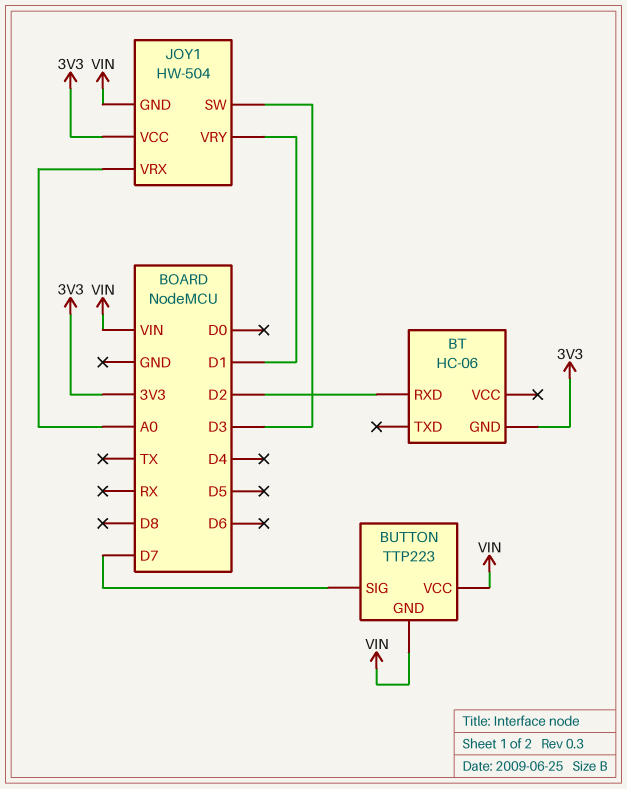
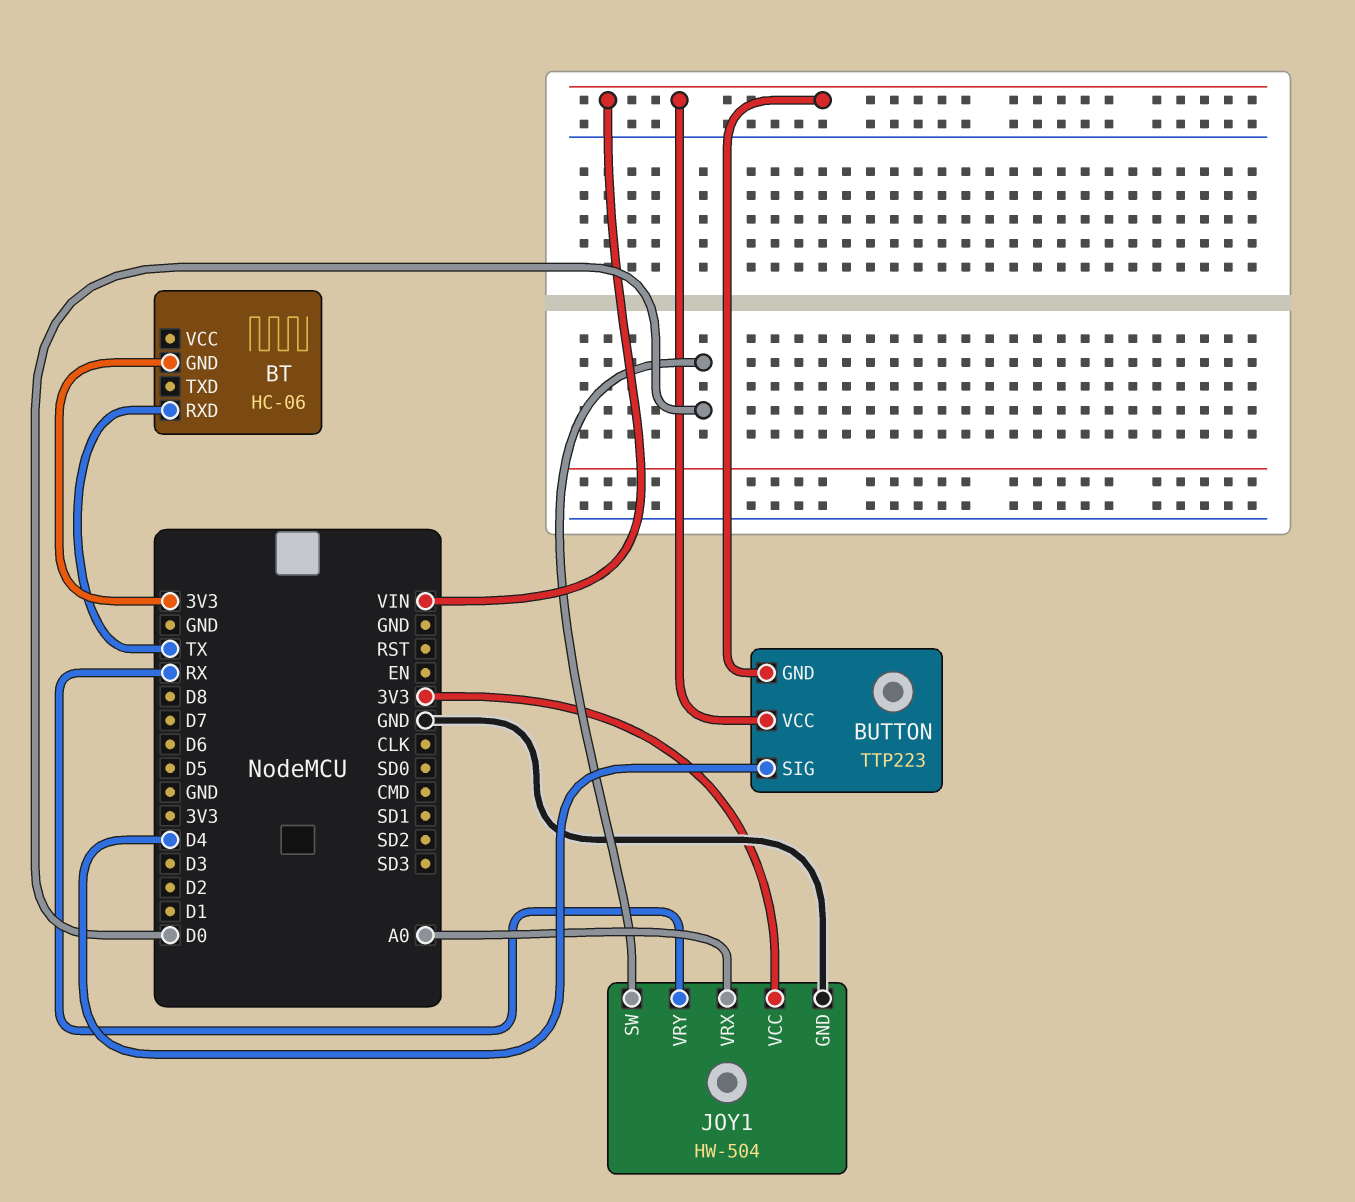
BT pin RXD: D2 -> TX
BUTTON pin SIG: D7 -> D4
JOY1 pin GND: VIN -> GND
JOY1 pin SW: D3 -> D0
JOY1 pin VRY: D1 -> RX

